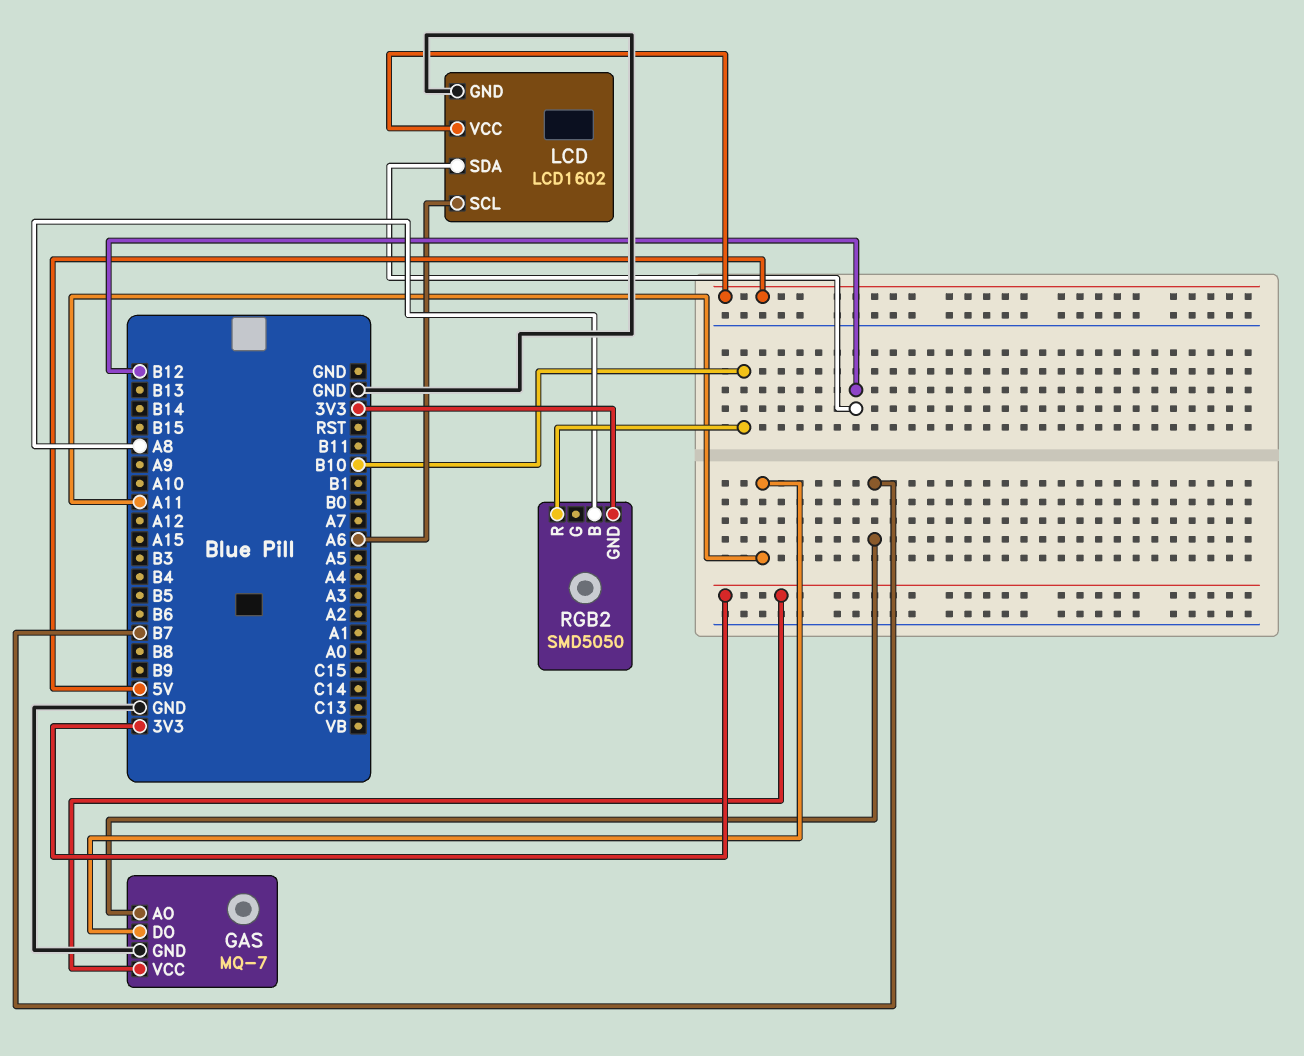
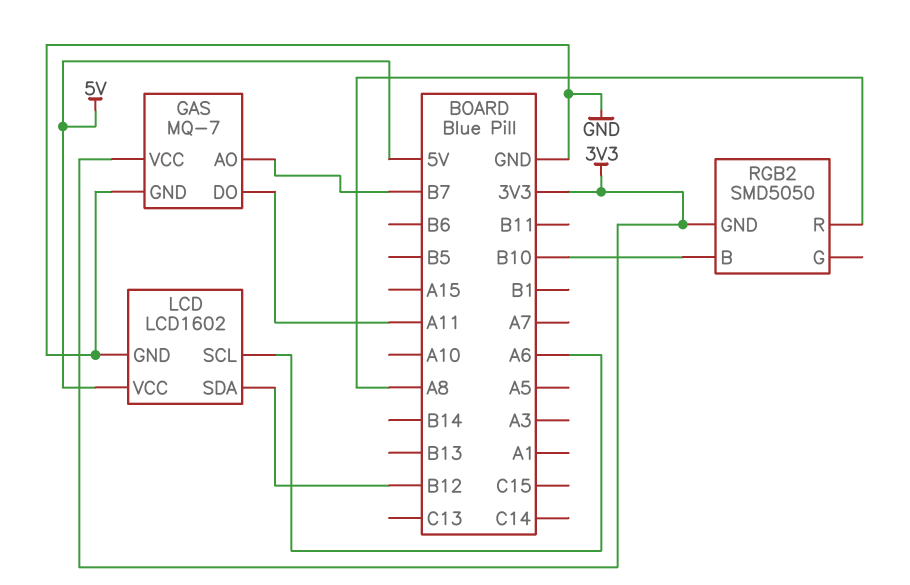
RGB2 pin B: A8 -> B10
RGB2 pin R: B10 -> A8

